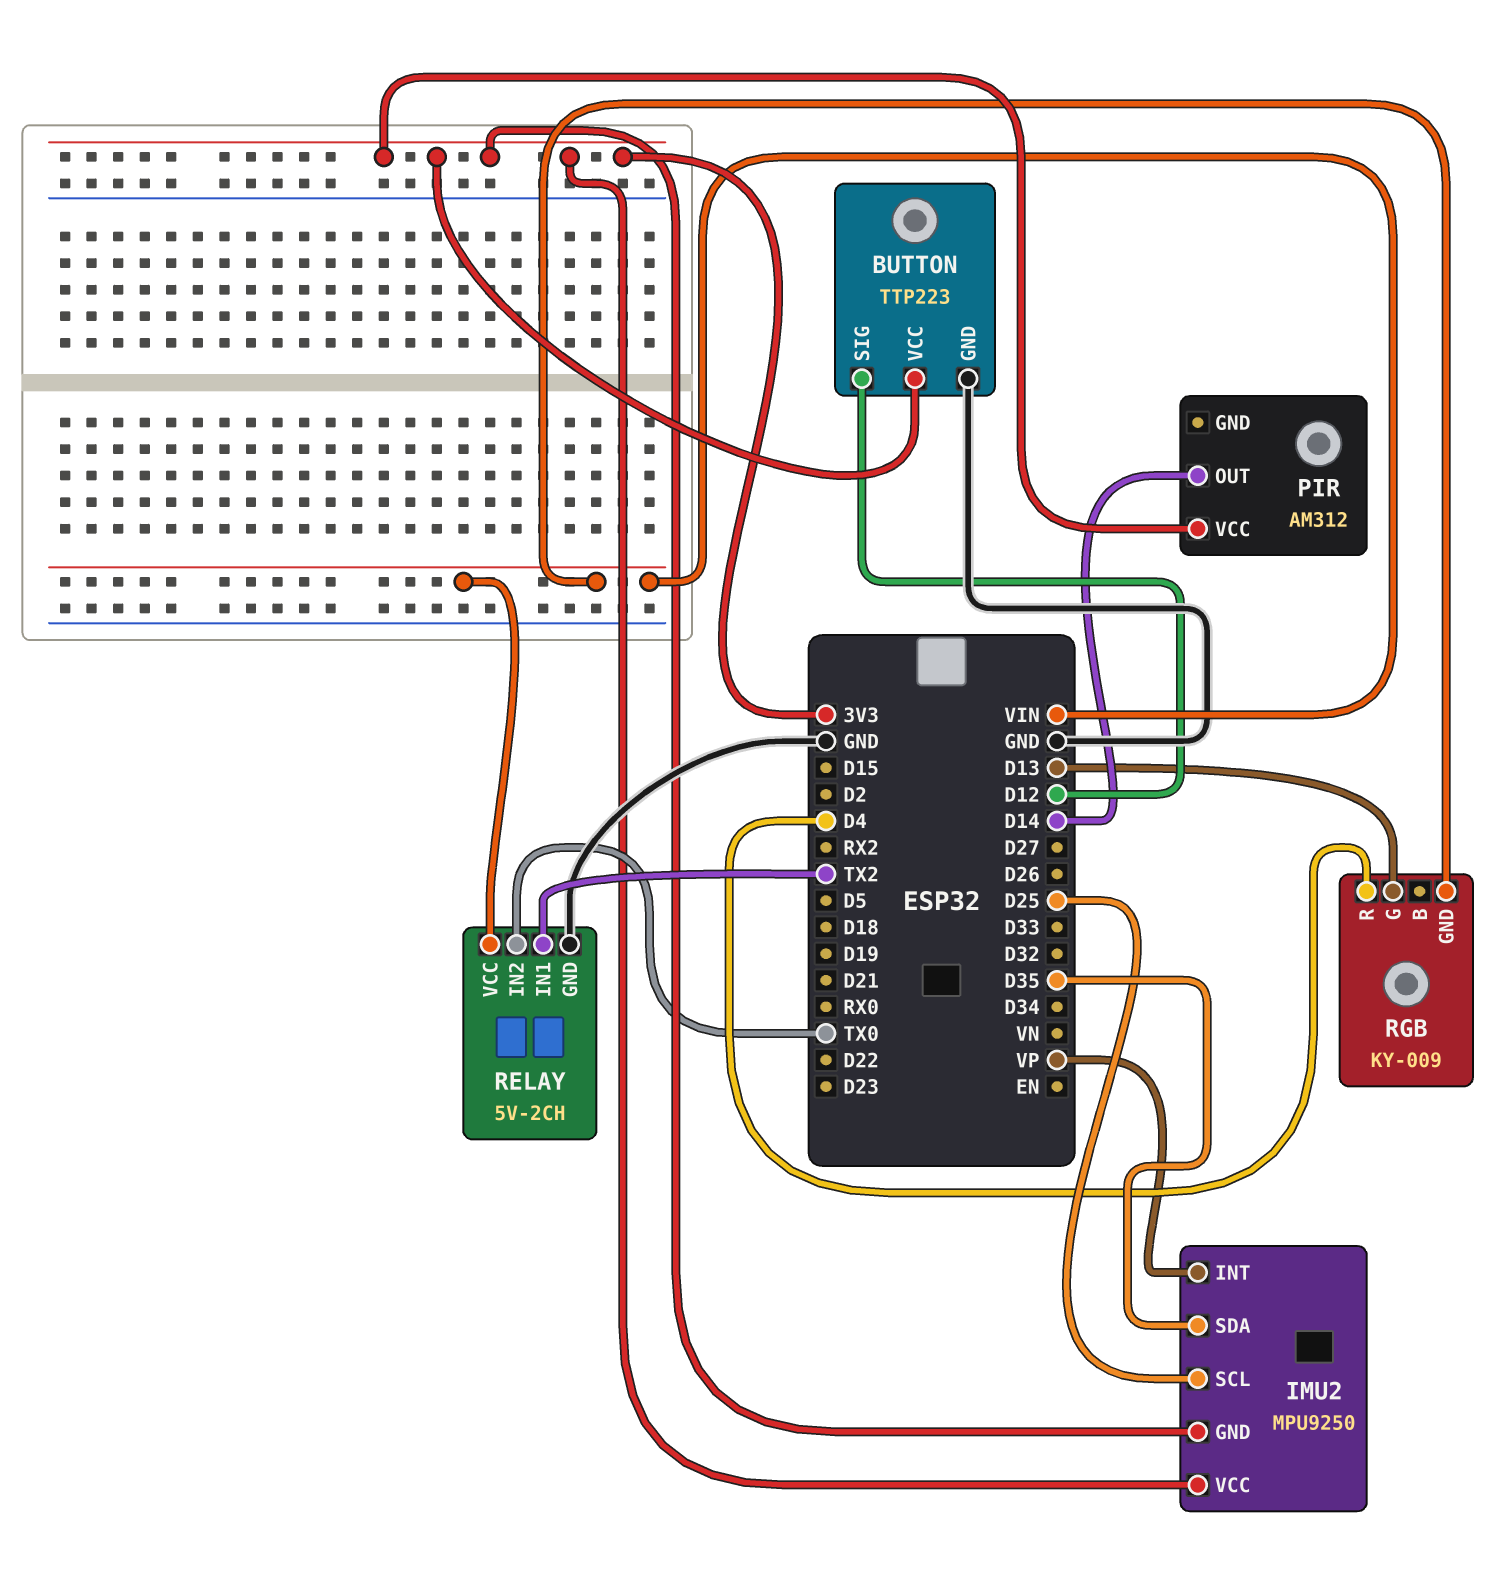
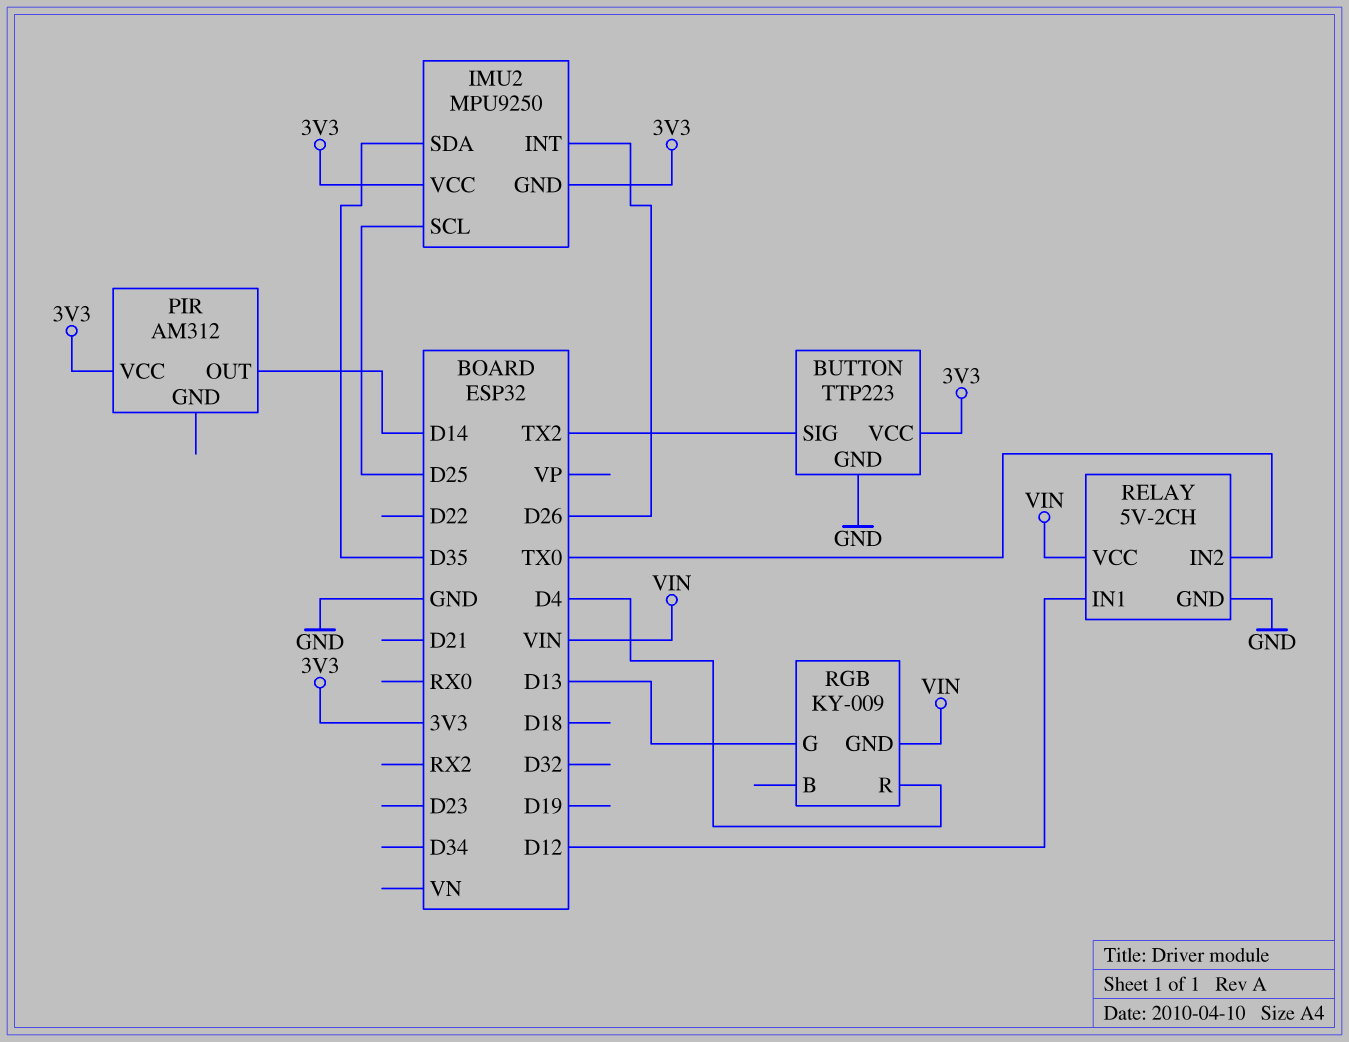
BUTTON pin SIG: D12 -> TX2
IMU2 pin INT: VP -> D26
RELAY pin IN1: TX2 -> D12

